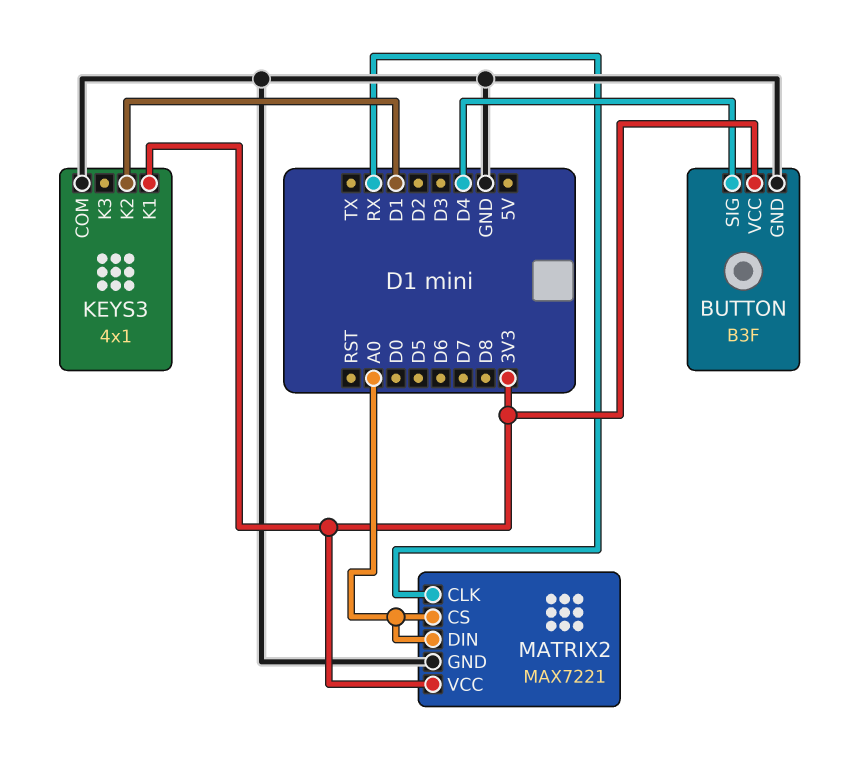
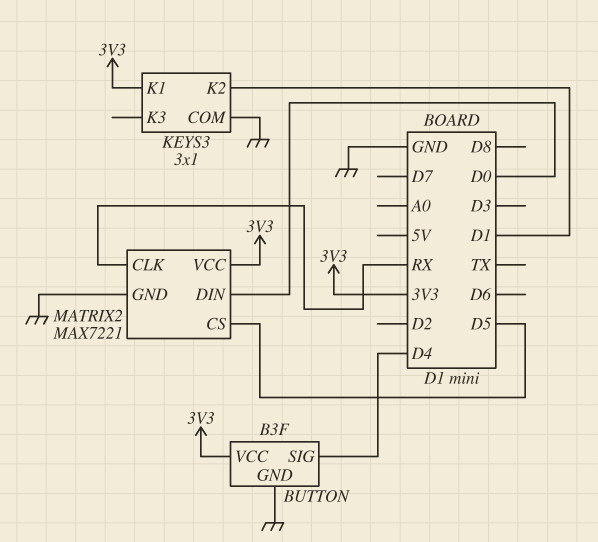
KEYS3: 4x1 -> 3x1
MATRIX2 pin CS: A0 -> D5
MATRIX2 pin DIN: A0 -> D0

